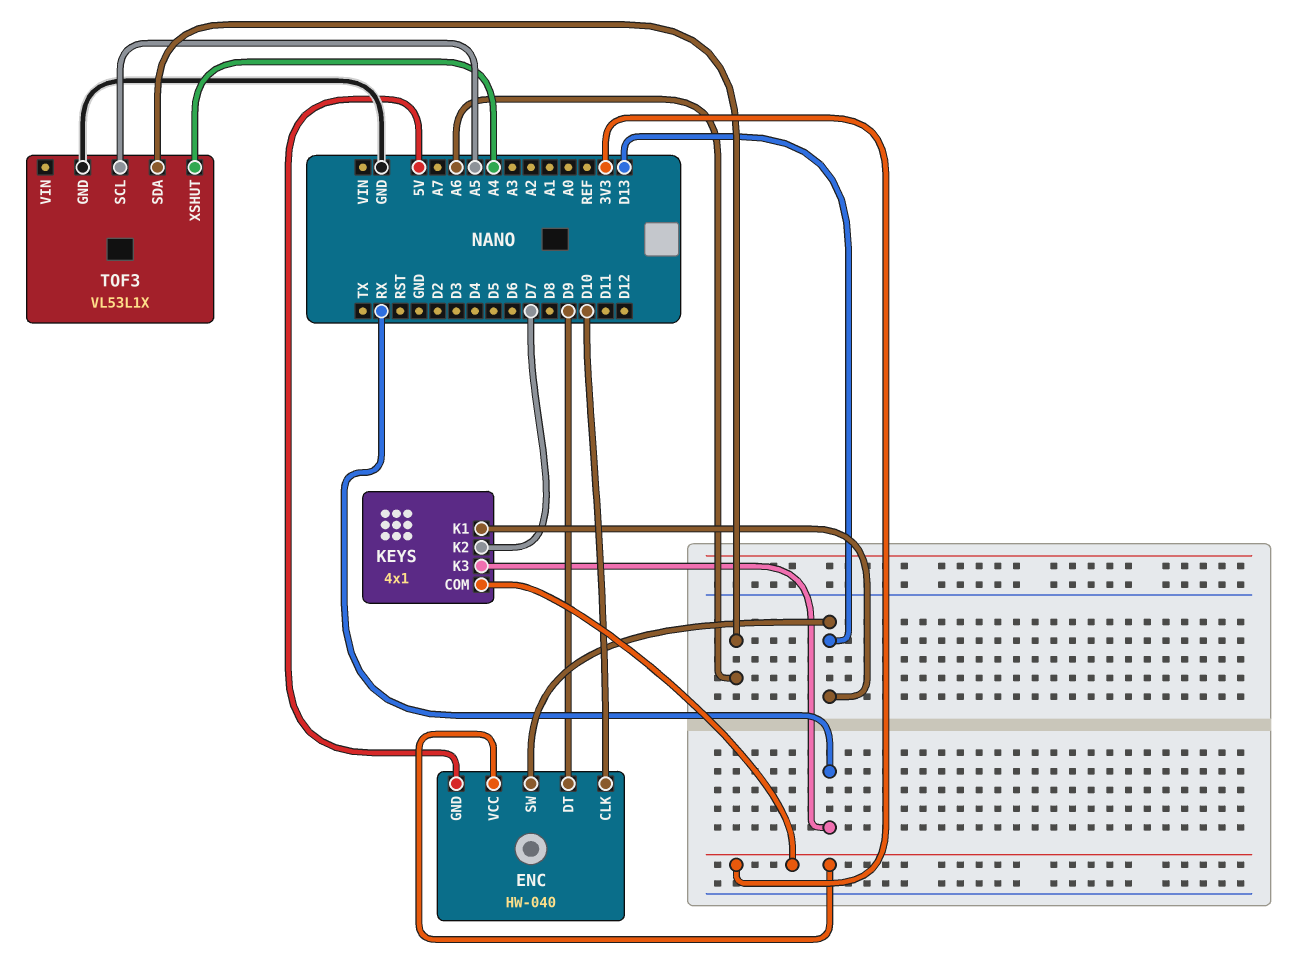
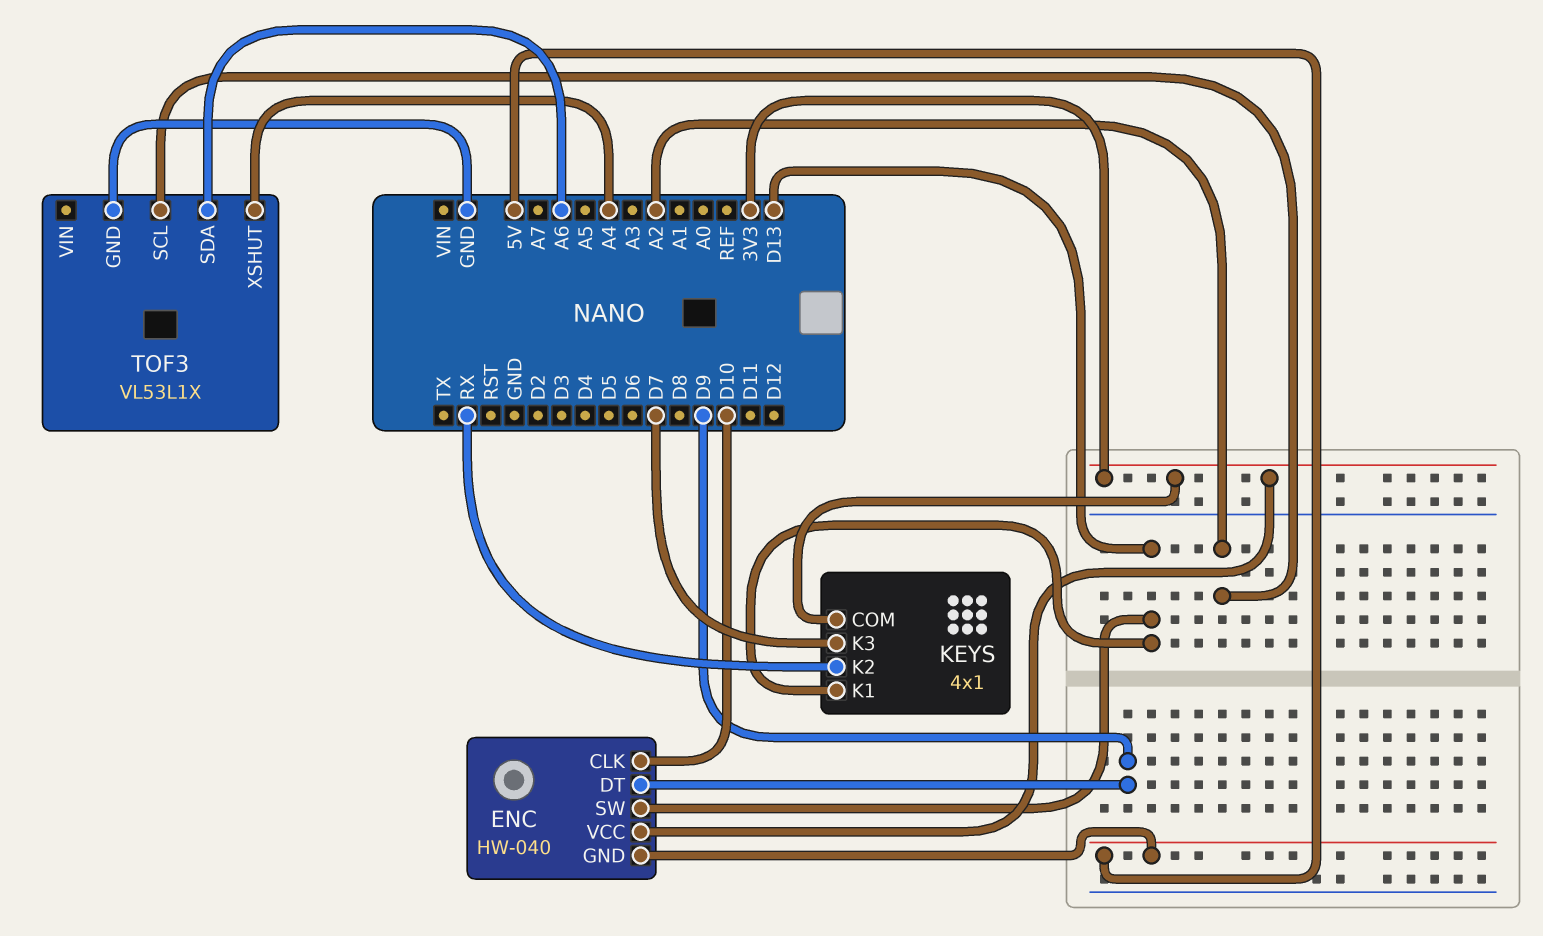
KEYS pin K2: D7 -> RX
KEYS pin K3: RX -> D7
TOF3 pin SCL: A5 -> A2

